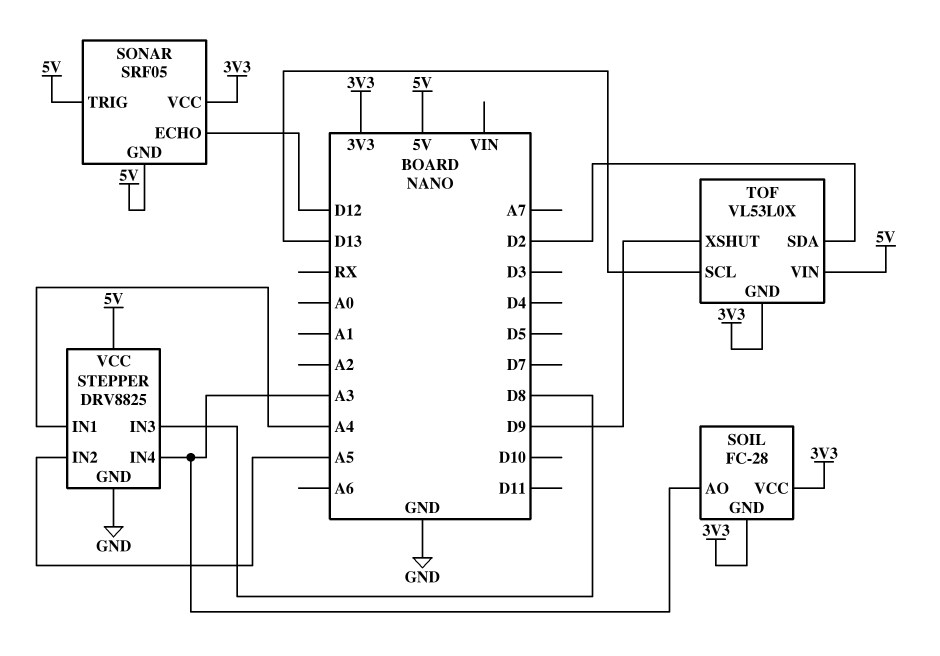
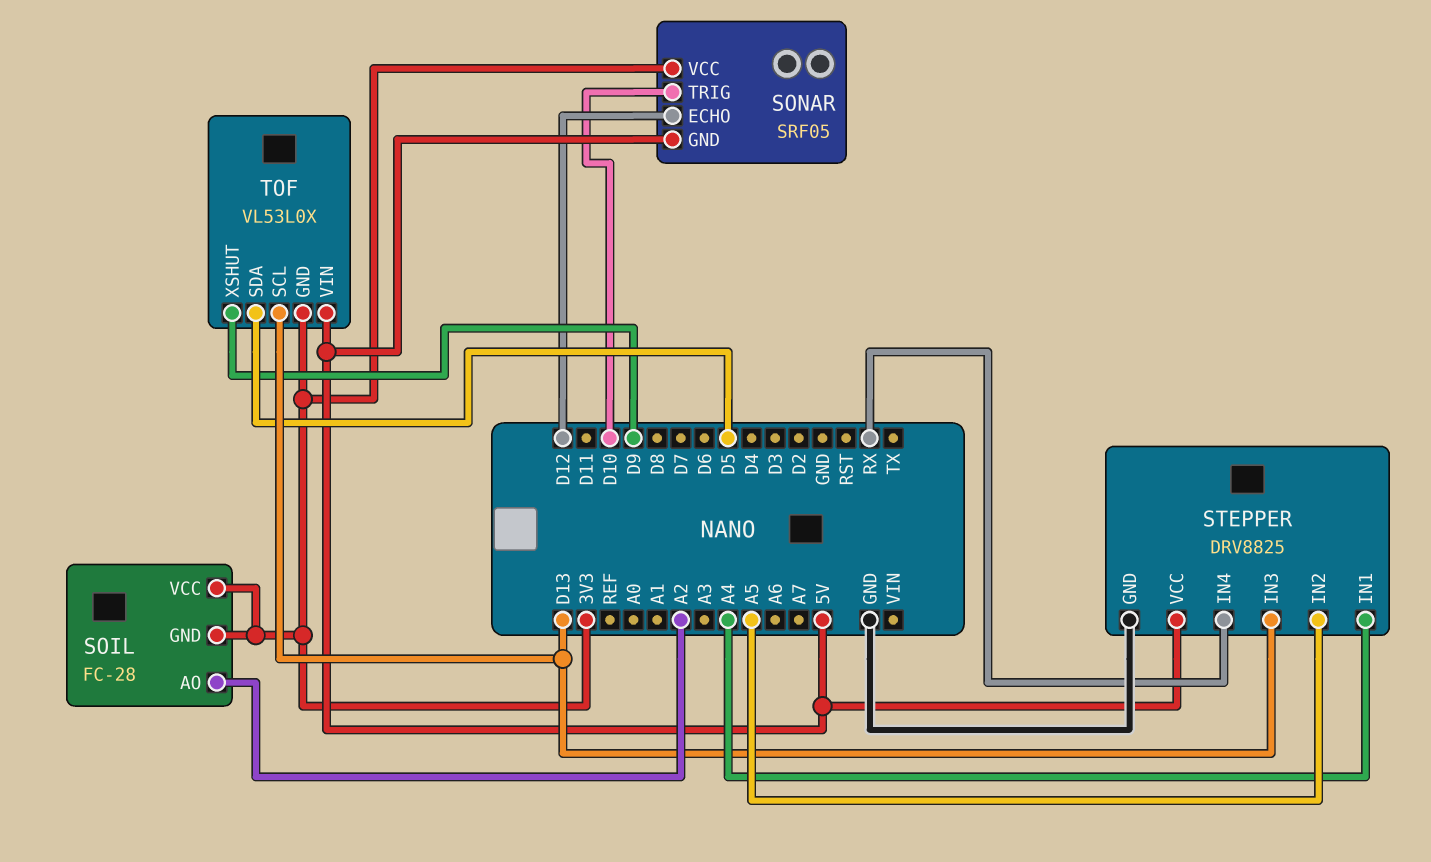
SOIL pin AO: A3 -> A2
SONAR pin TRIG: 5V -> D10
STEPPER pin IN3: D8 -> D13
STEPPER pin IN4: A3 -> RX
TOF pin SDA: D2 -> D5

